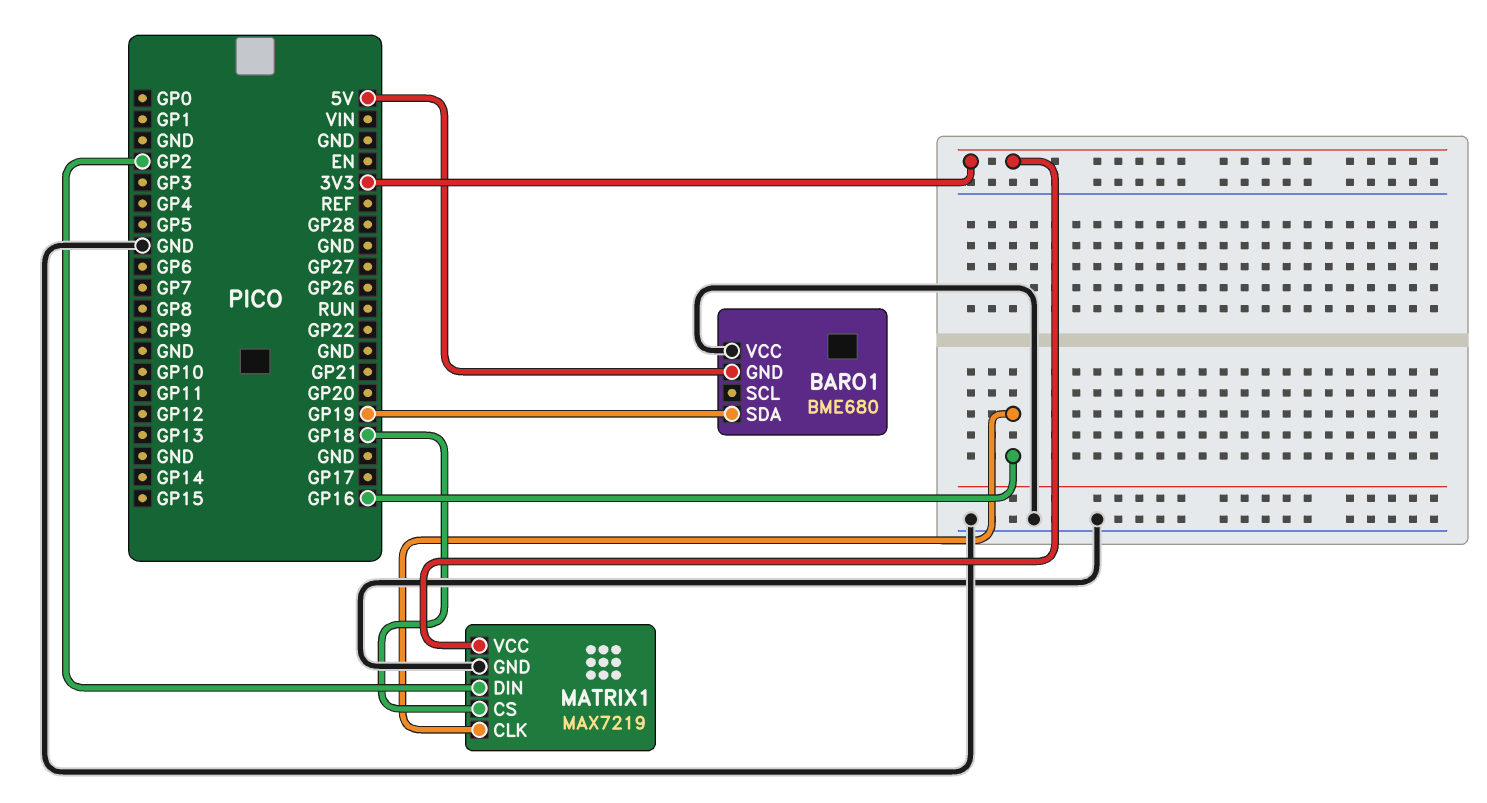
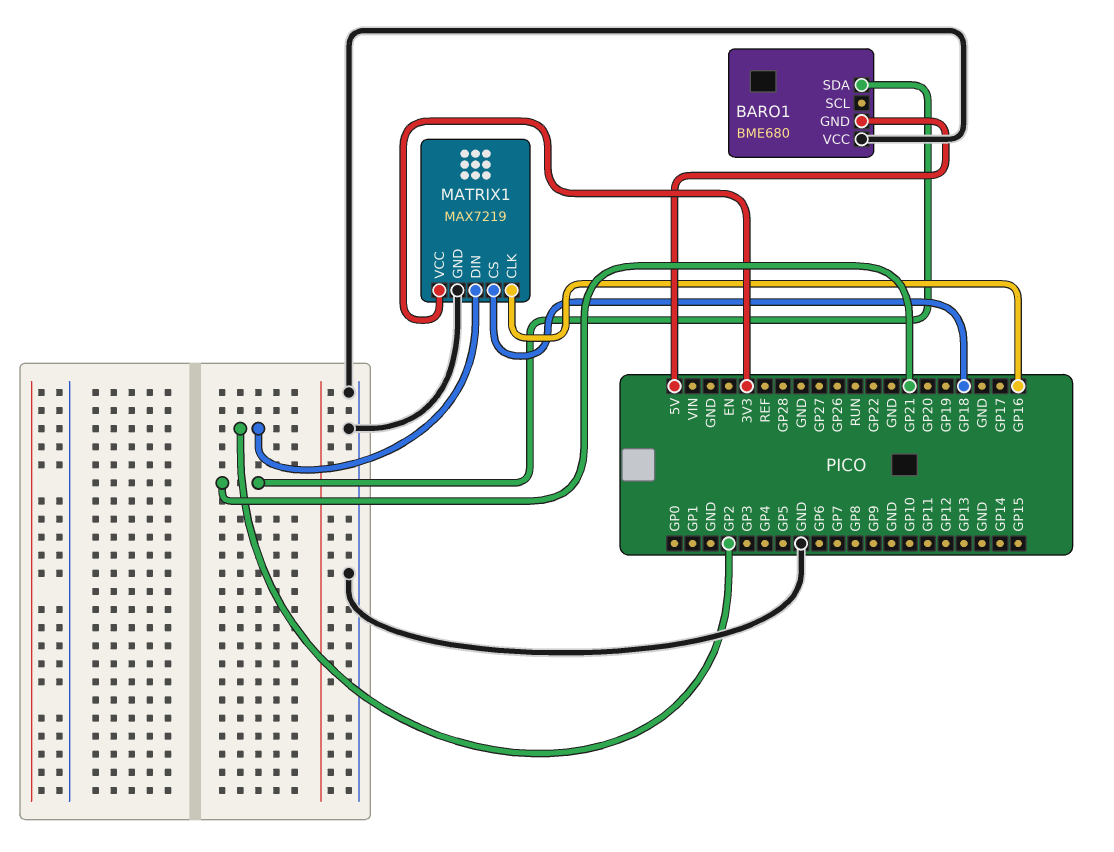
BARO1 pin SDA: GP19 -> GP21

